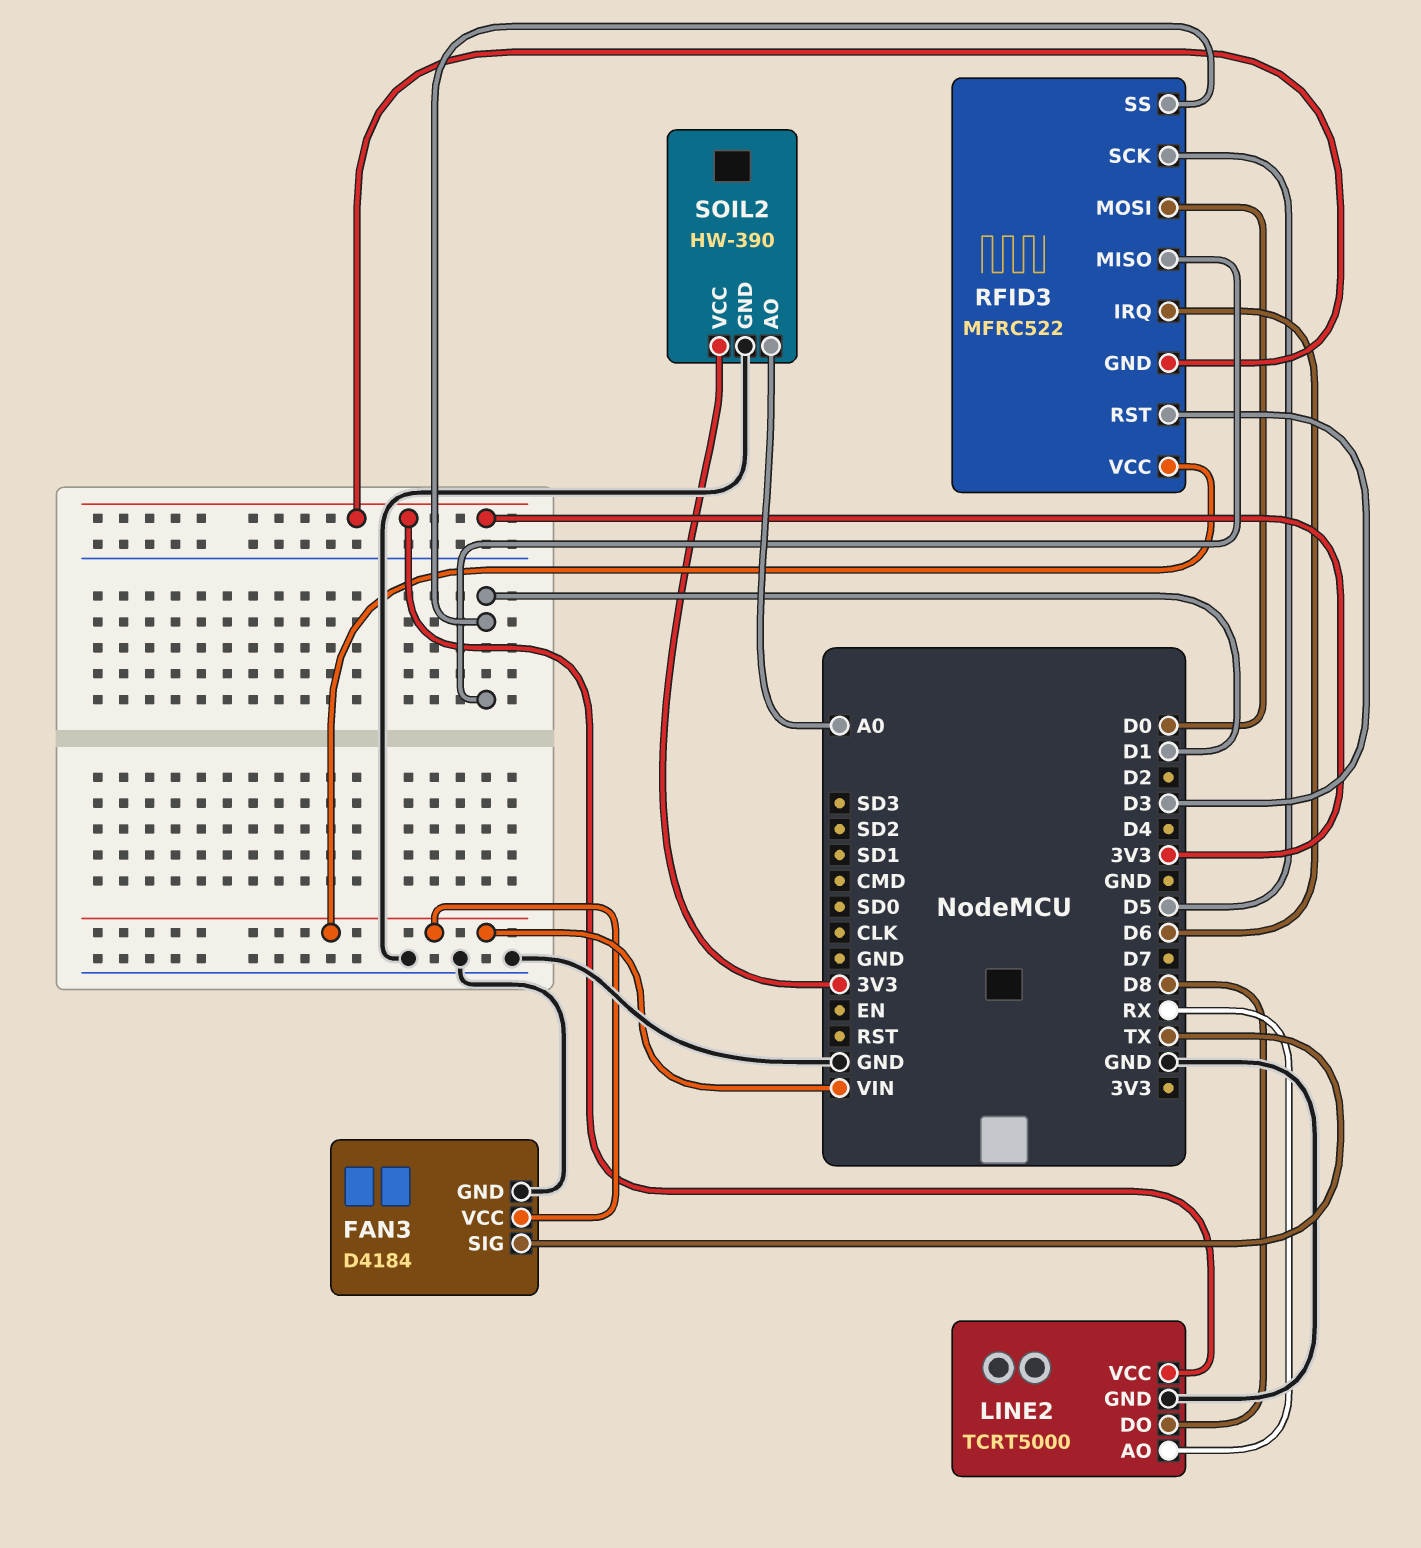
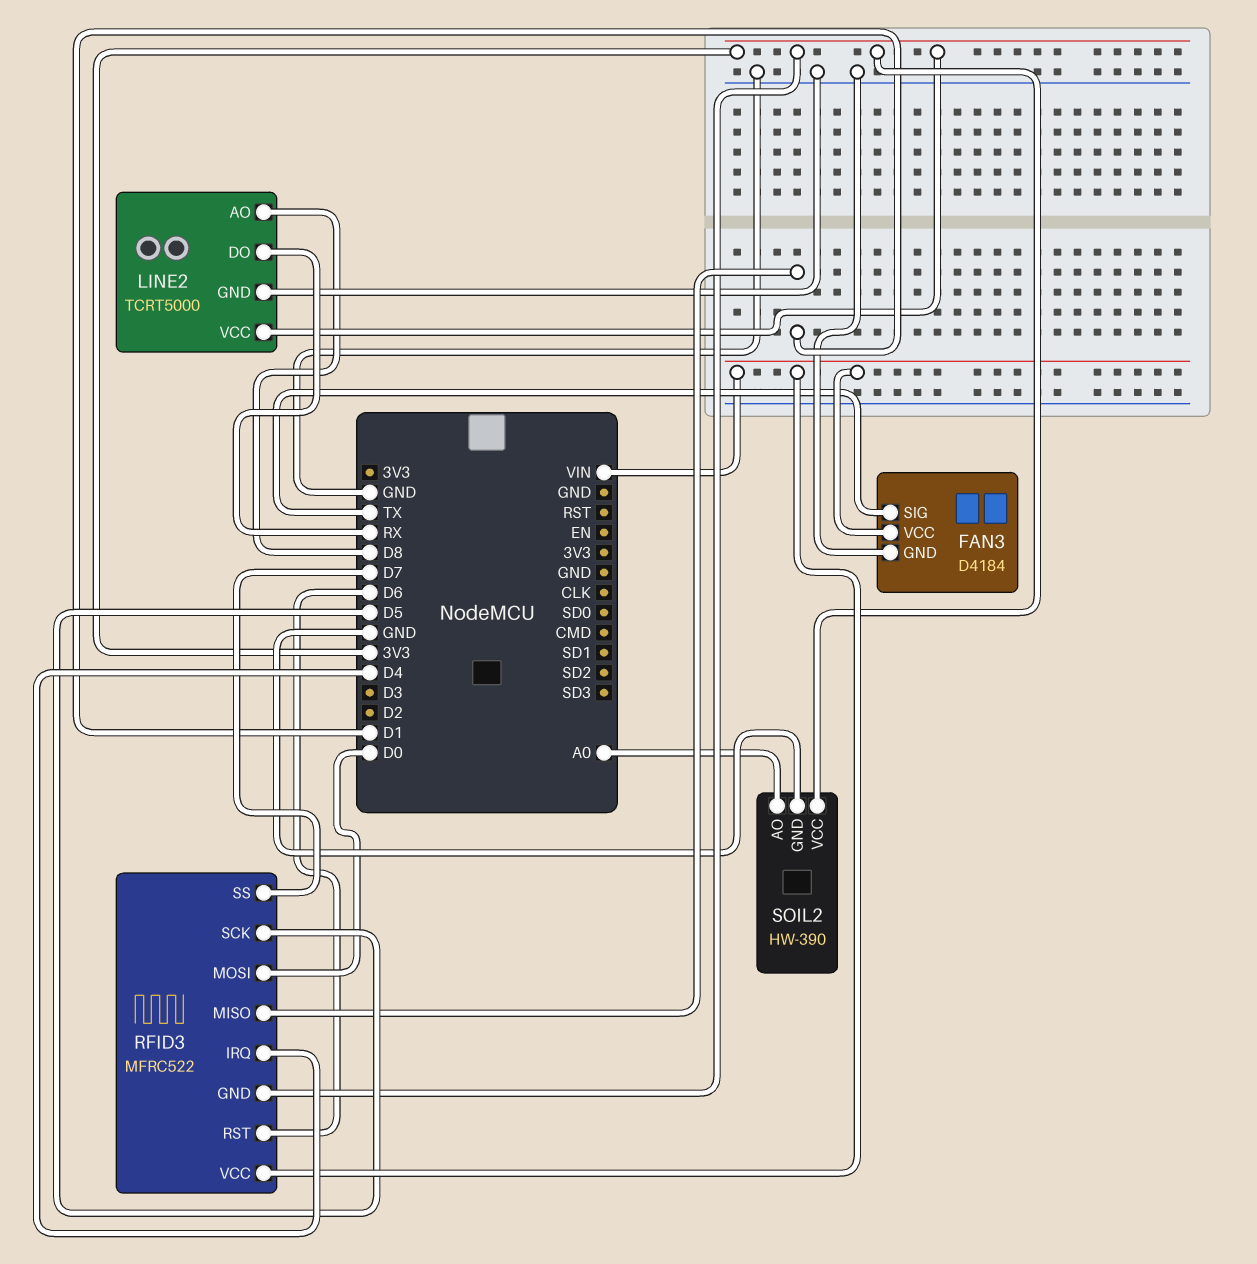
LINE2 pin AO: RX -> D8
LINE2 pin DO: D8 -> RX
RFID3 pin IRQ: D6 -> D4
RFID3 pin RST: D3 -> D6
RFID3 pin SS: D1 -> D7

